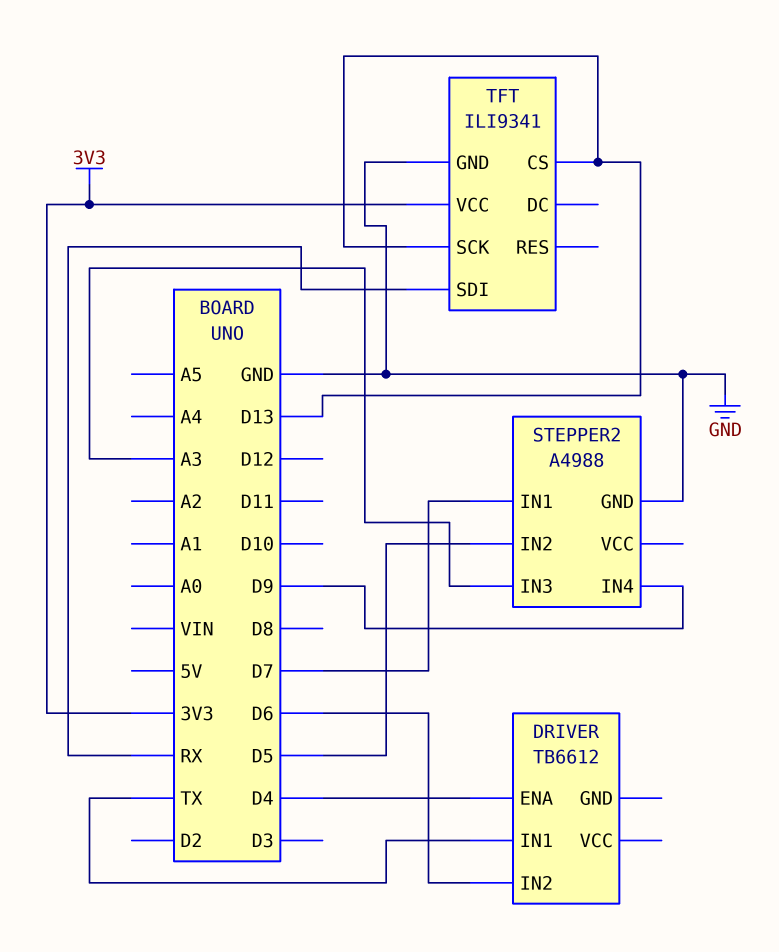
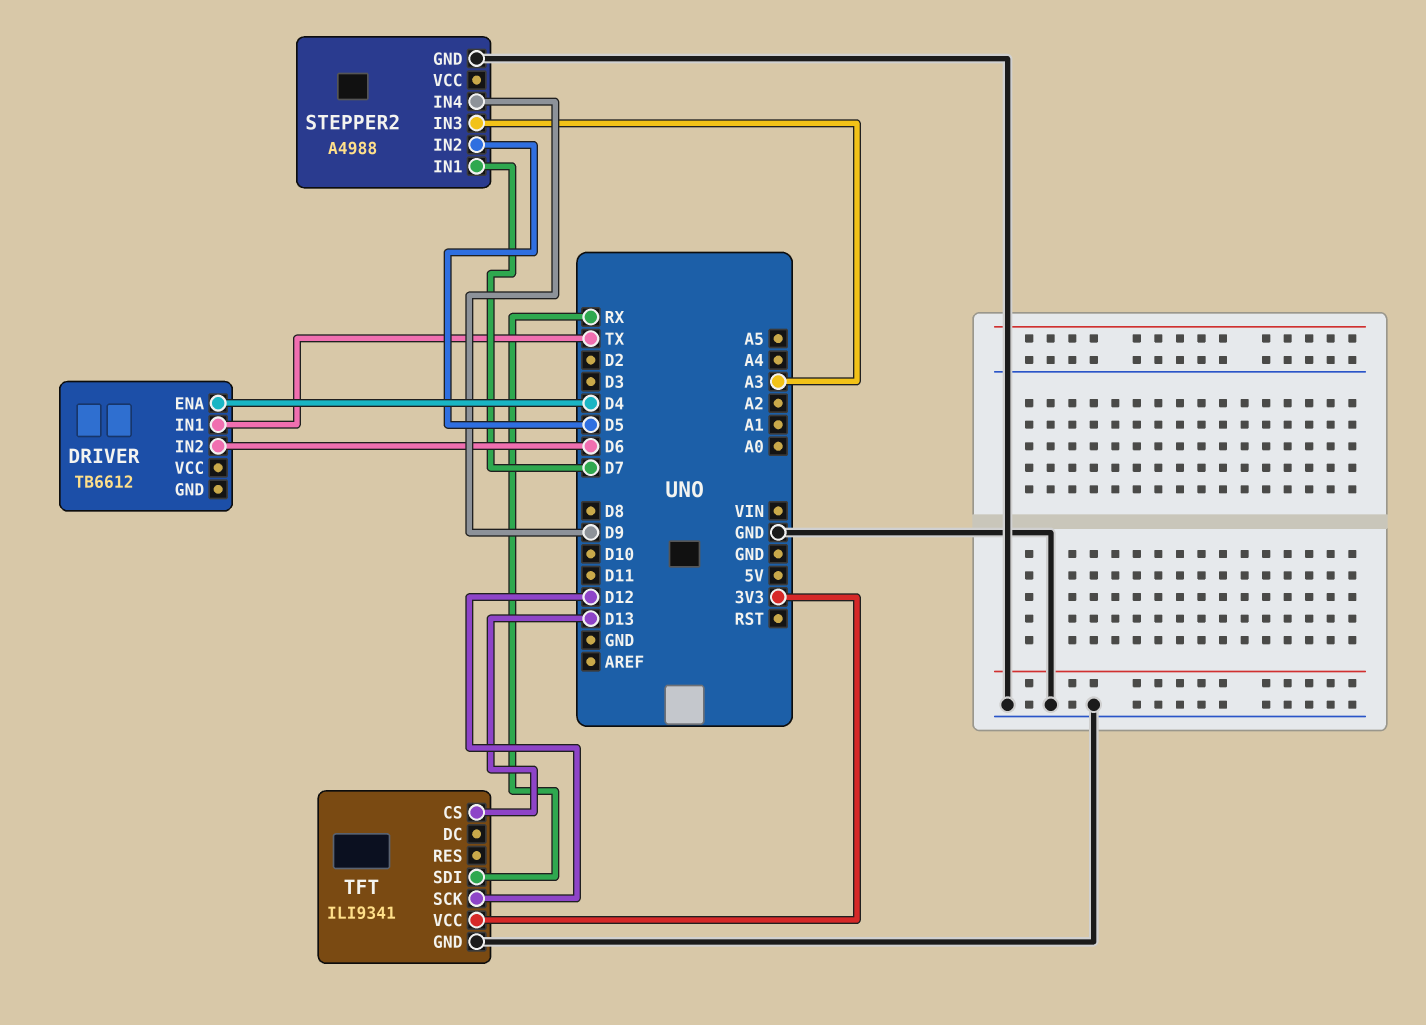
TFT pin SCK: D13 -> D12

